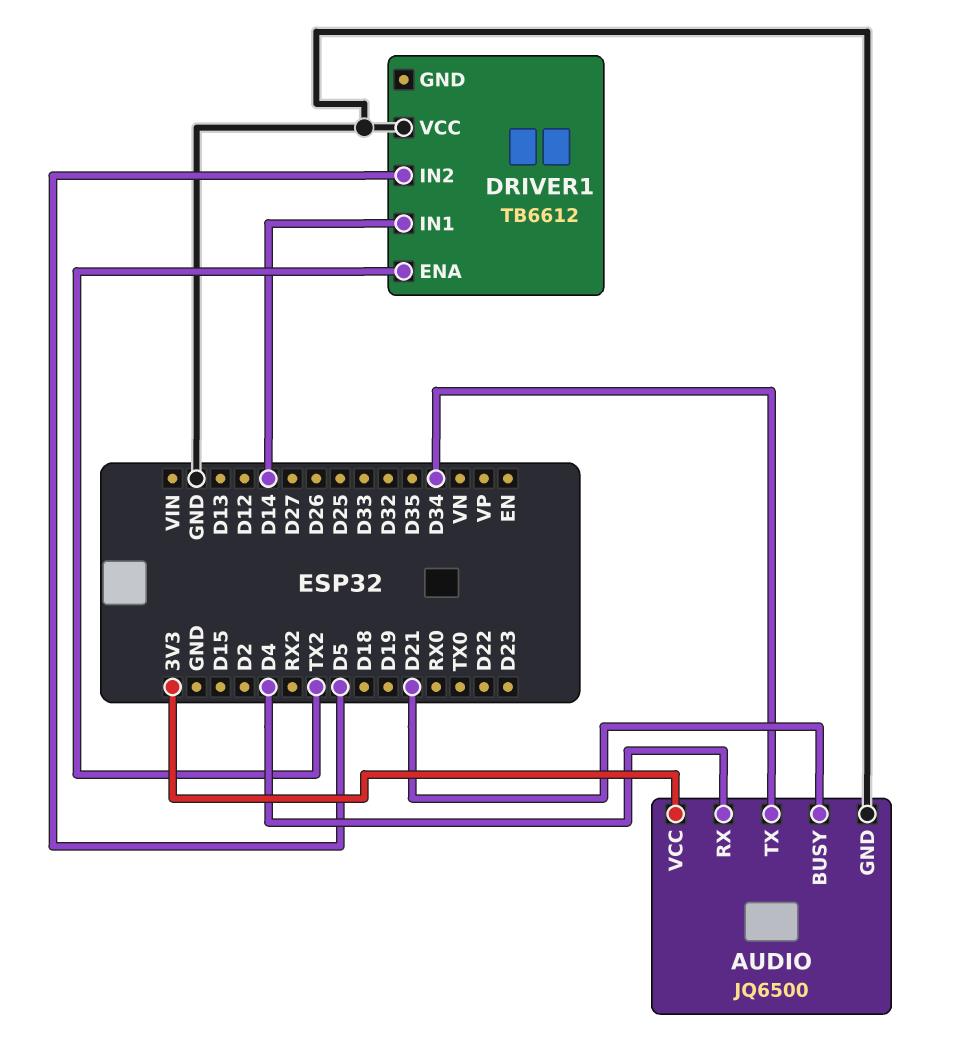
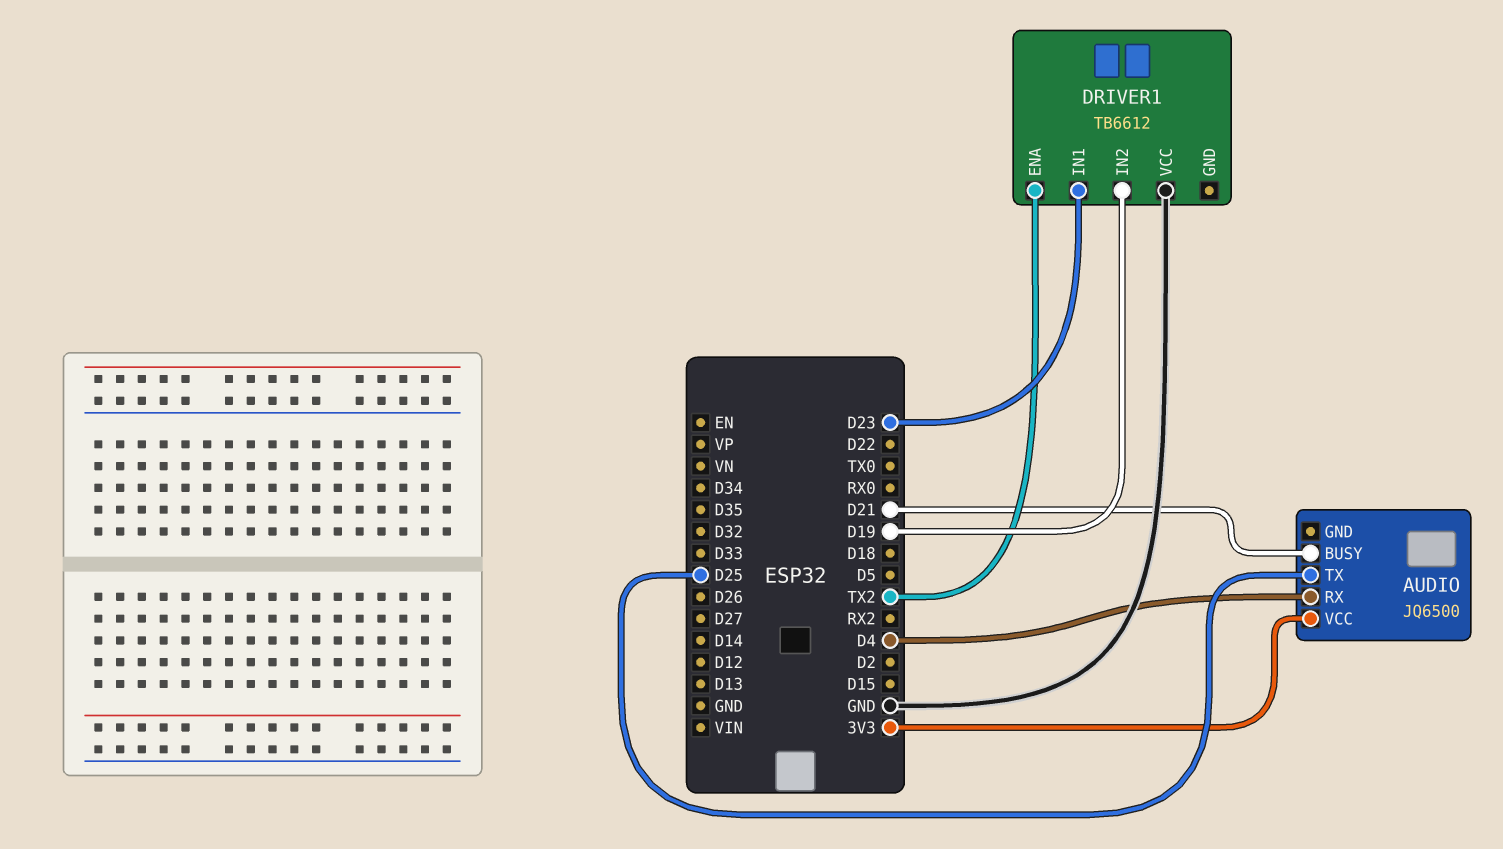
AUDIO pin GND: GND -> none
AUDIO pin TX: D34 -> D25
DRIVER1 pin IN1: D14 -> D23
DRIVER1 pin IN2: D5 -> D19

